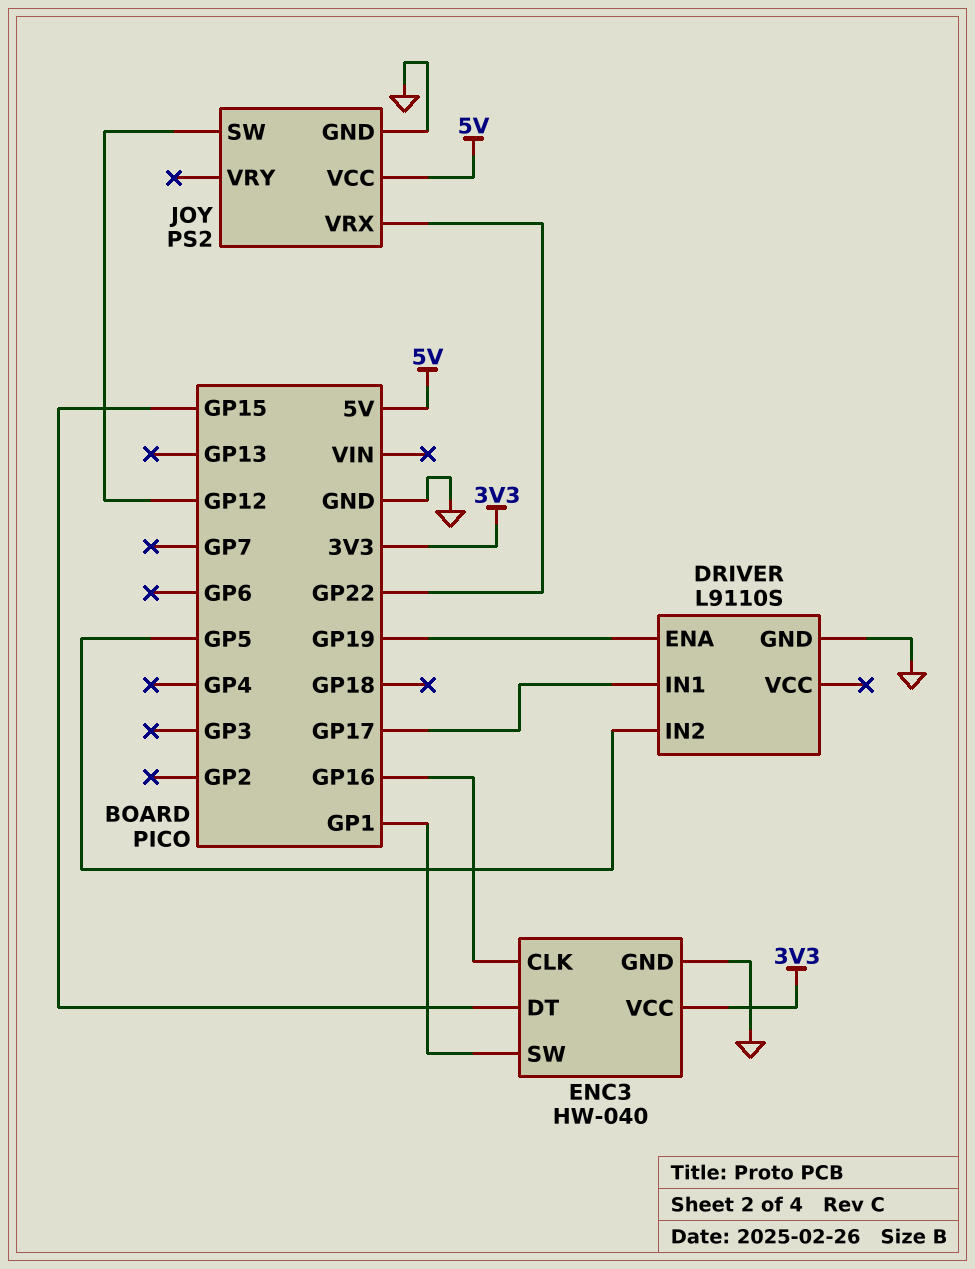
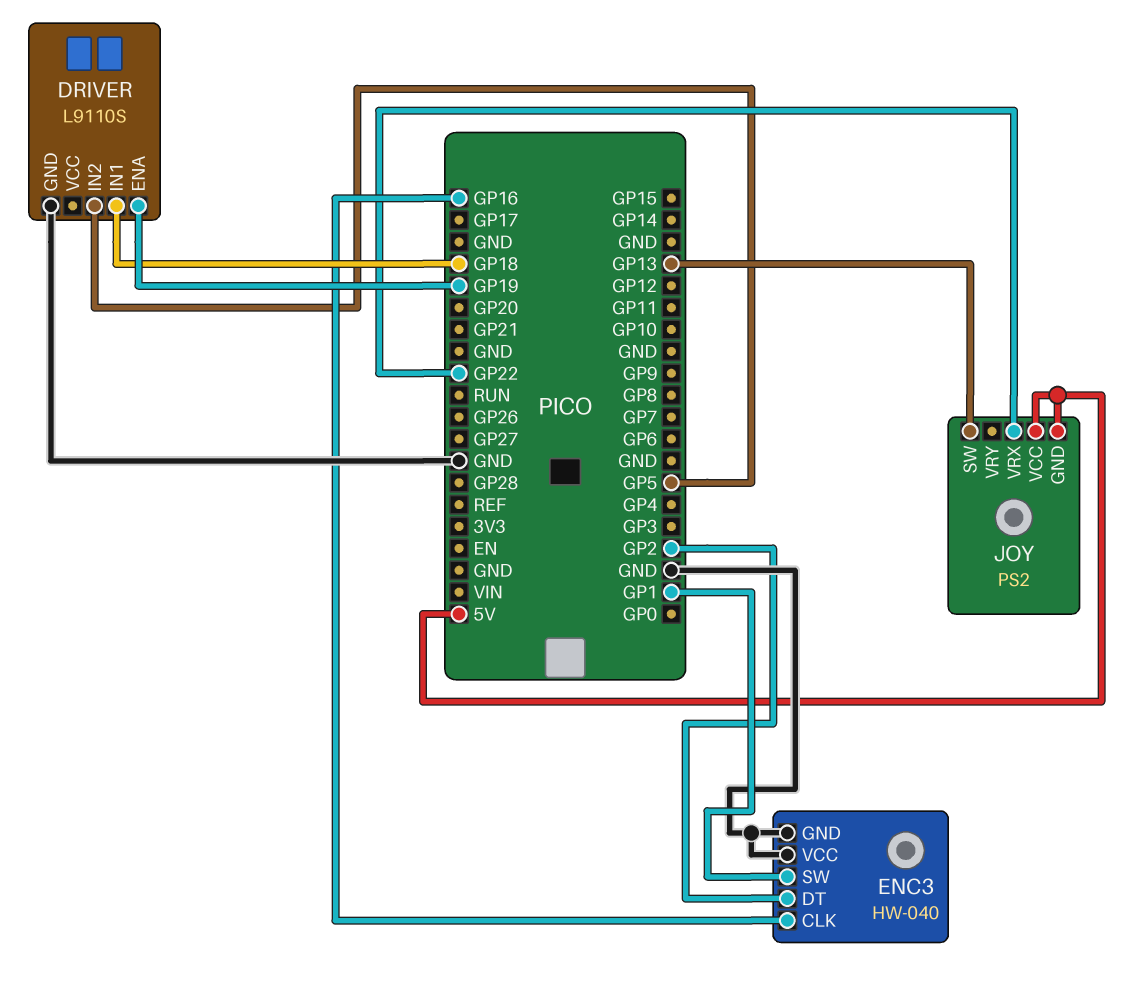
DRIVER pin IN1: GP17 -> GP18
ENC3 pin DT: GP15 -> GP2
ENC3 pin VCC: 3V3 -> GND
JOY pin GND: GND -> 5V
JOY pin SW: GP12 -> GP13

